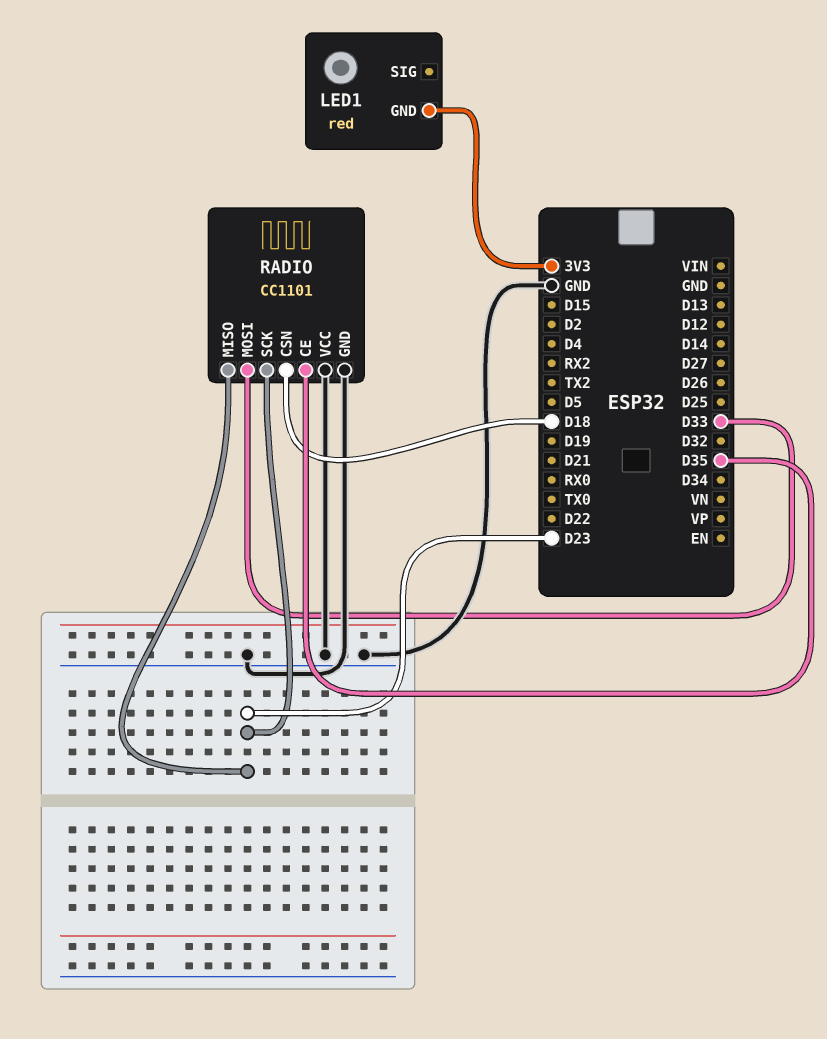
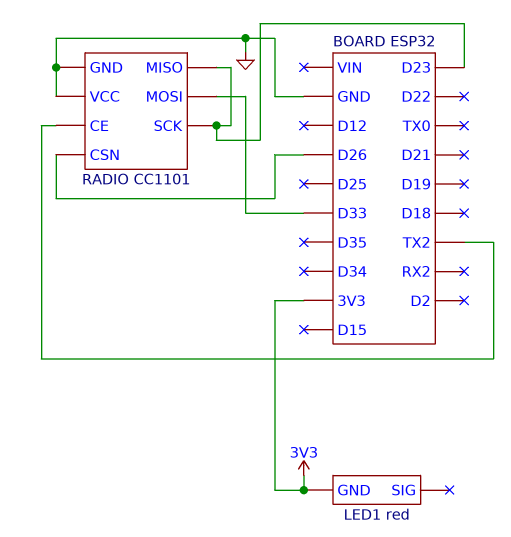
RADIO pin CE: D35 -> TX2
RADIO pin CSN: D18 -> D26

